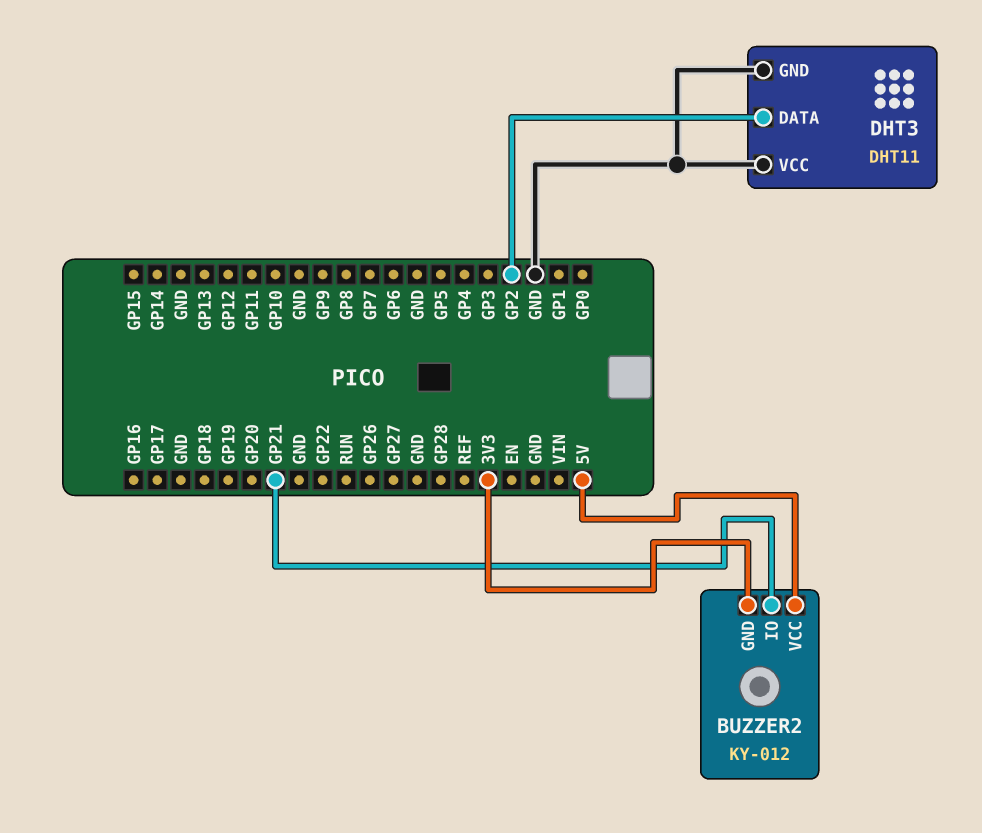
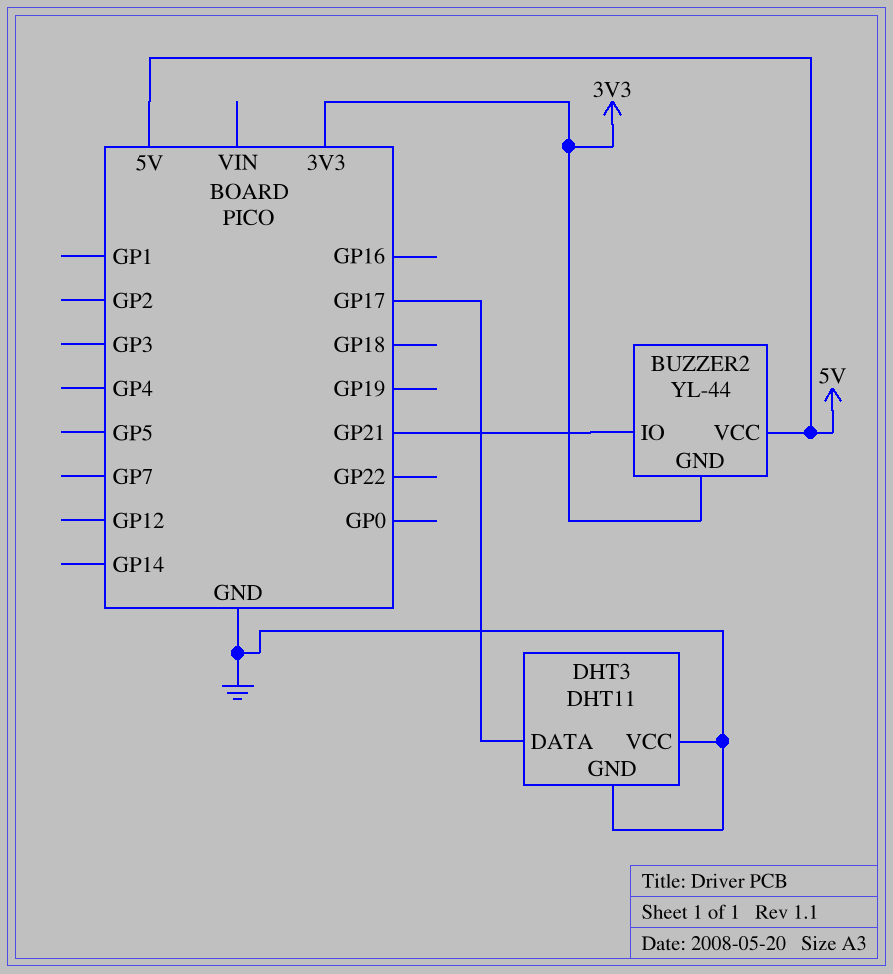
BUZZER2: KY-012 -> YL-44
DHT3 pin DATA: GP2 -> GP17

